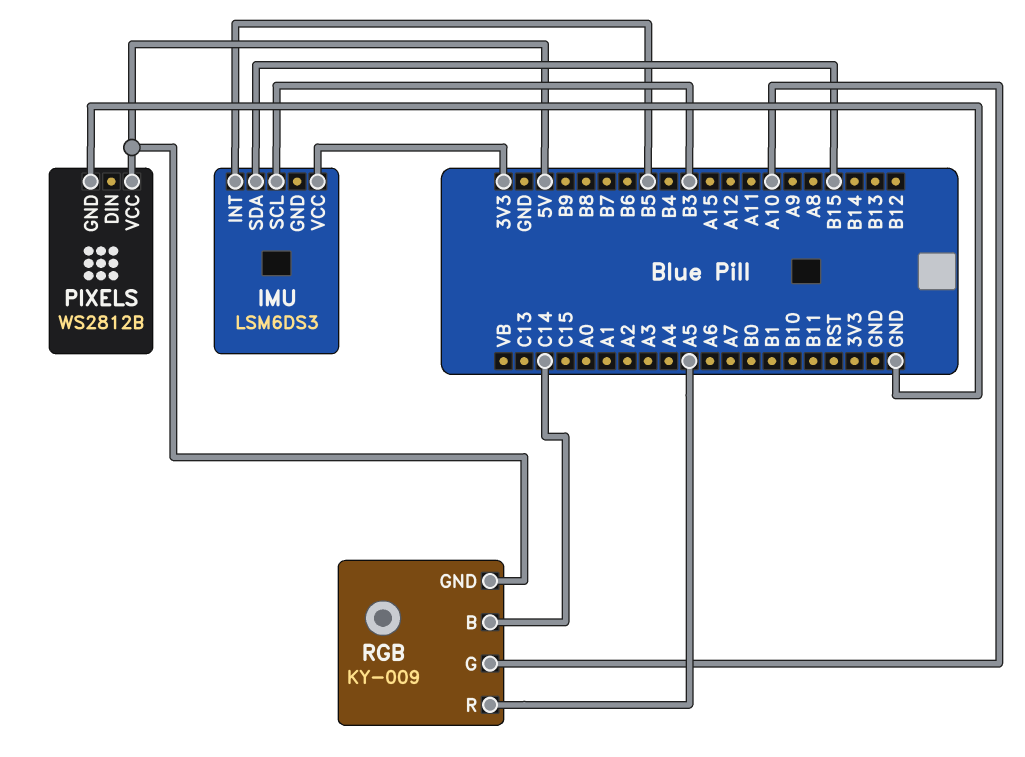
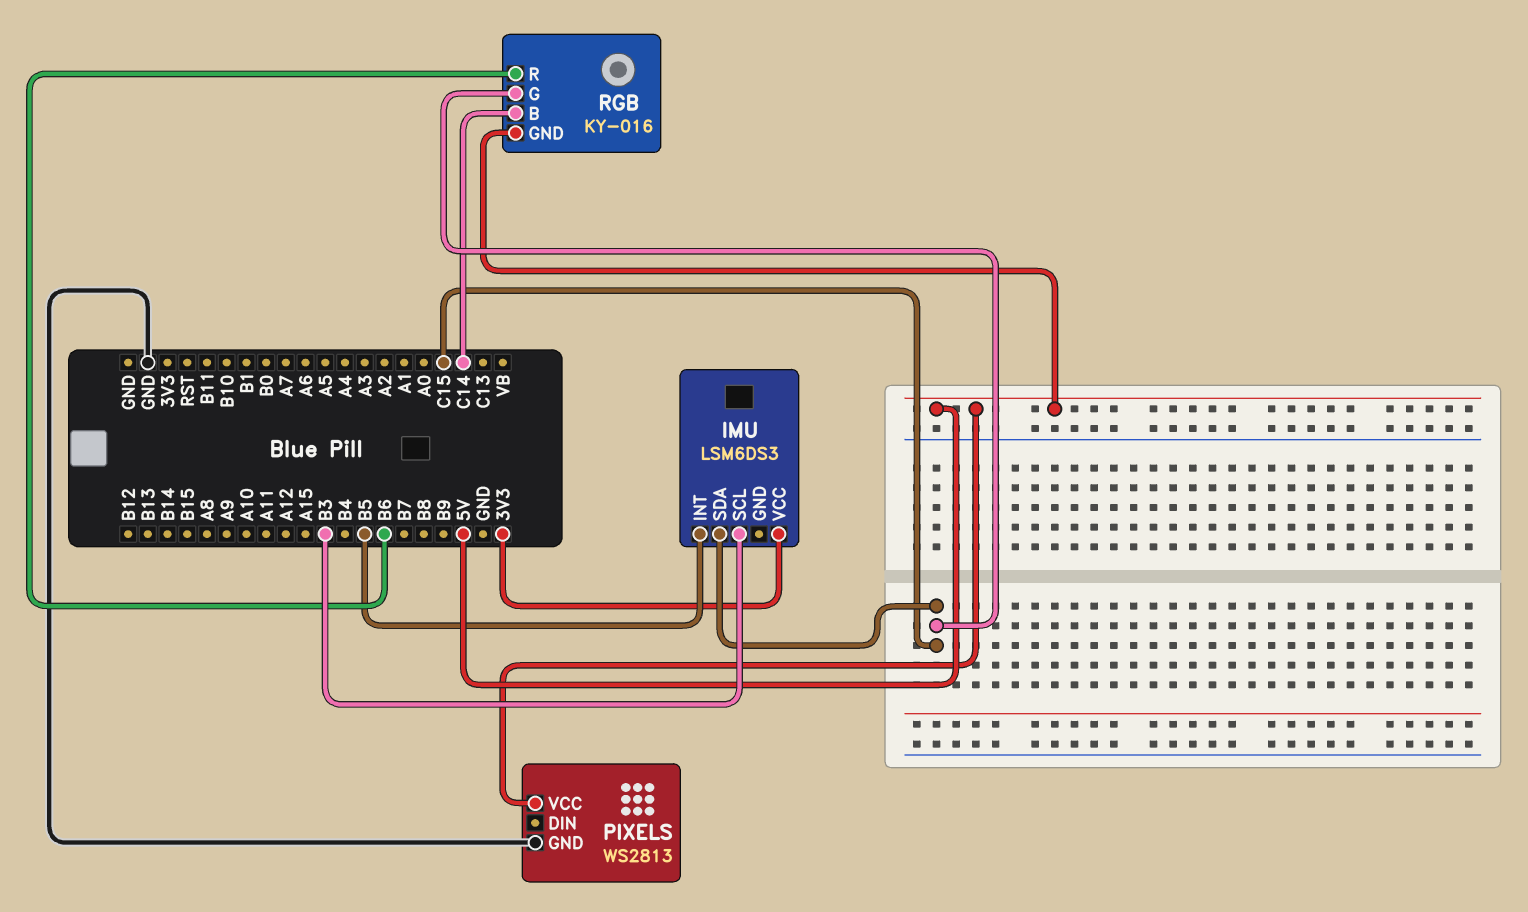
IMU pin SDA: B15 -> C15
PIXELS: WS2812B -> WS2813
RGB: KY-009 -> KY-016
RGB pin G: A10 -> C15
RGB pin R: A5 -> B6

